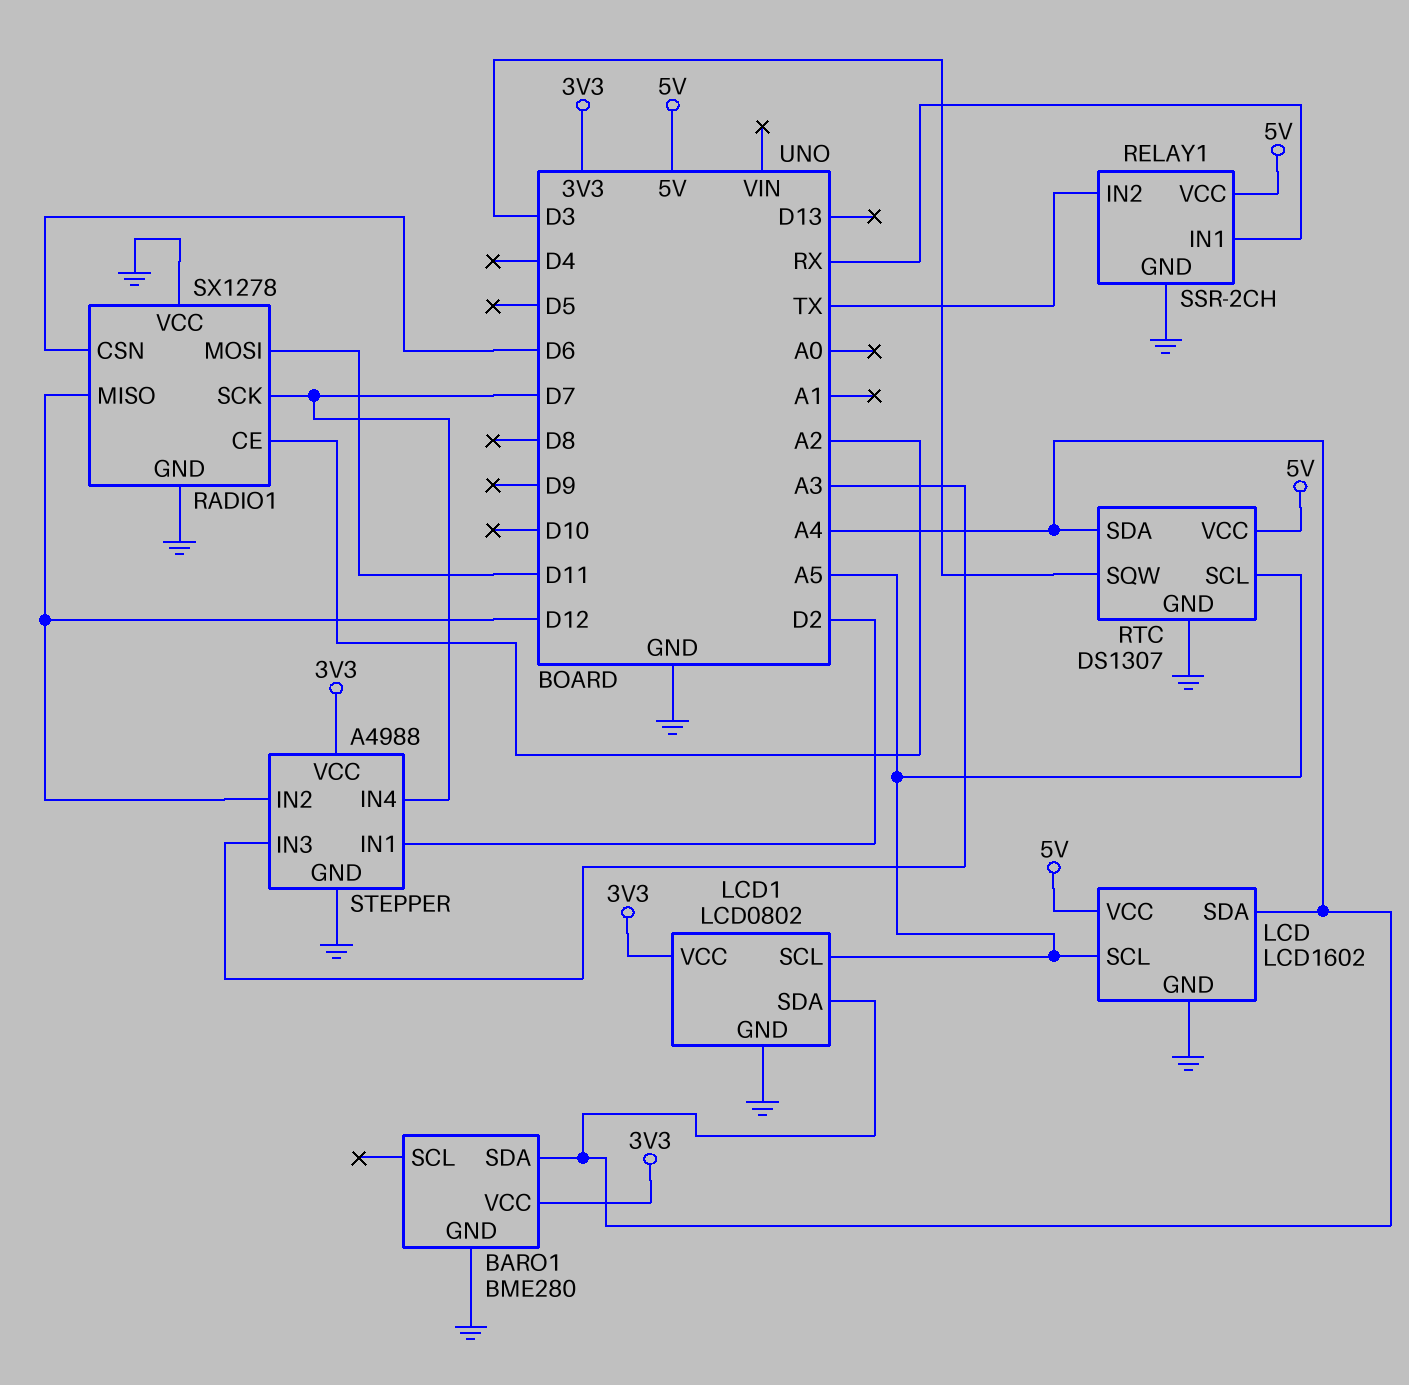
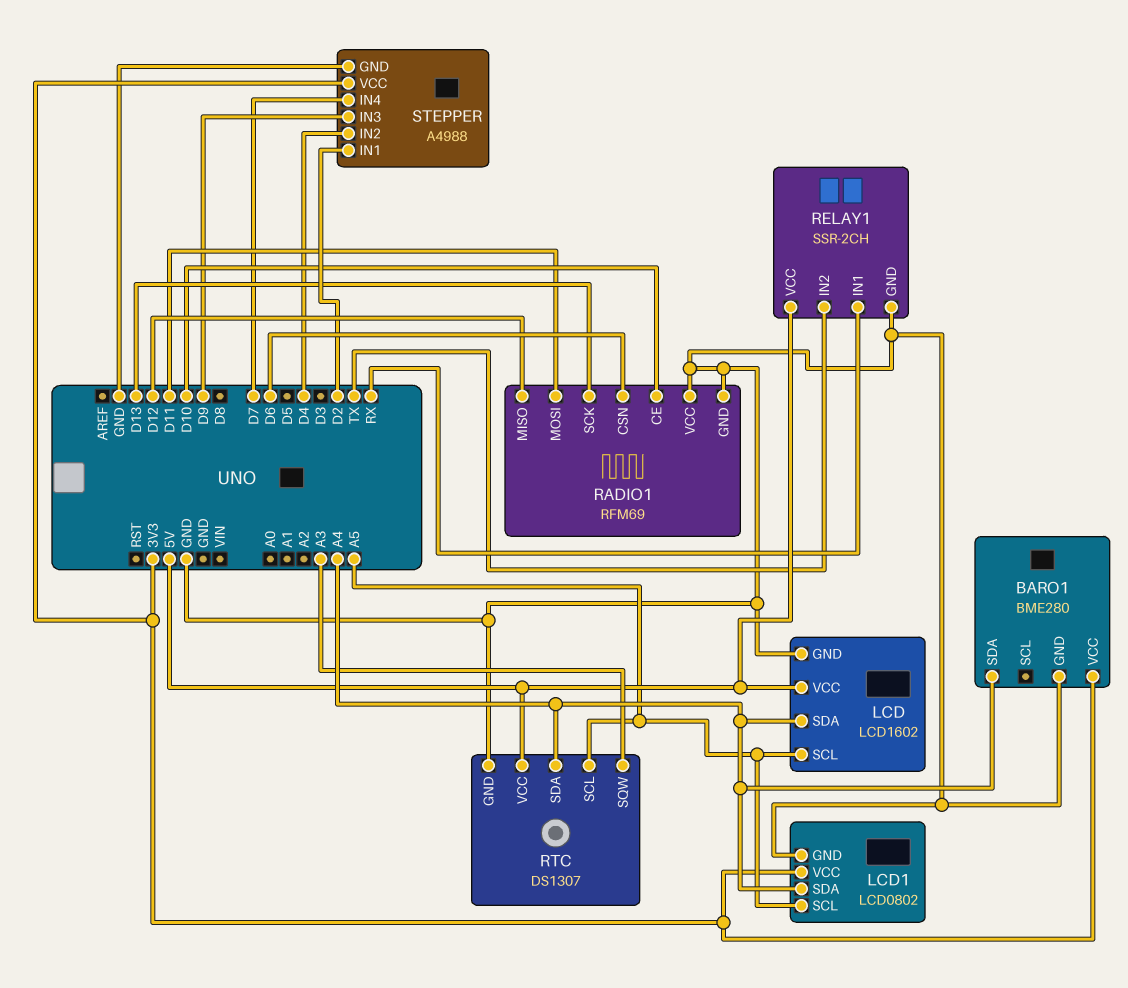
RADIO1: SX1278 -> RFM69
RADIO1 pin CE: A2 -> D10
RADIO1 pin SCK: D7 -> D13
RTC pin SQW: D3 -> A3
STEPPER pin IN2: D12 -> D4
STEPPER pin IN3: A3 -> D9

